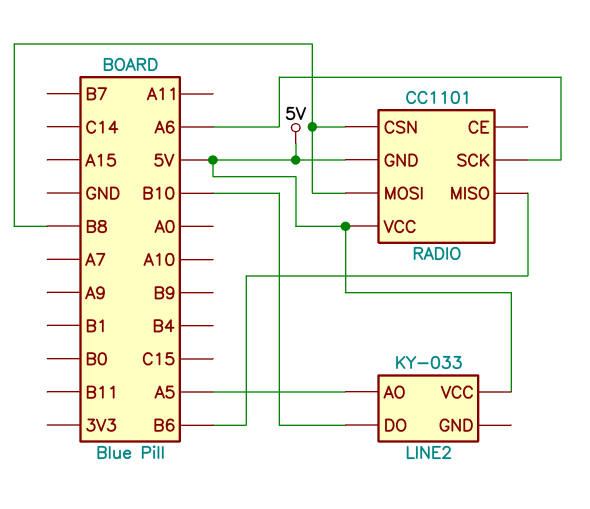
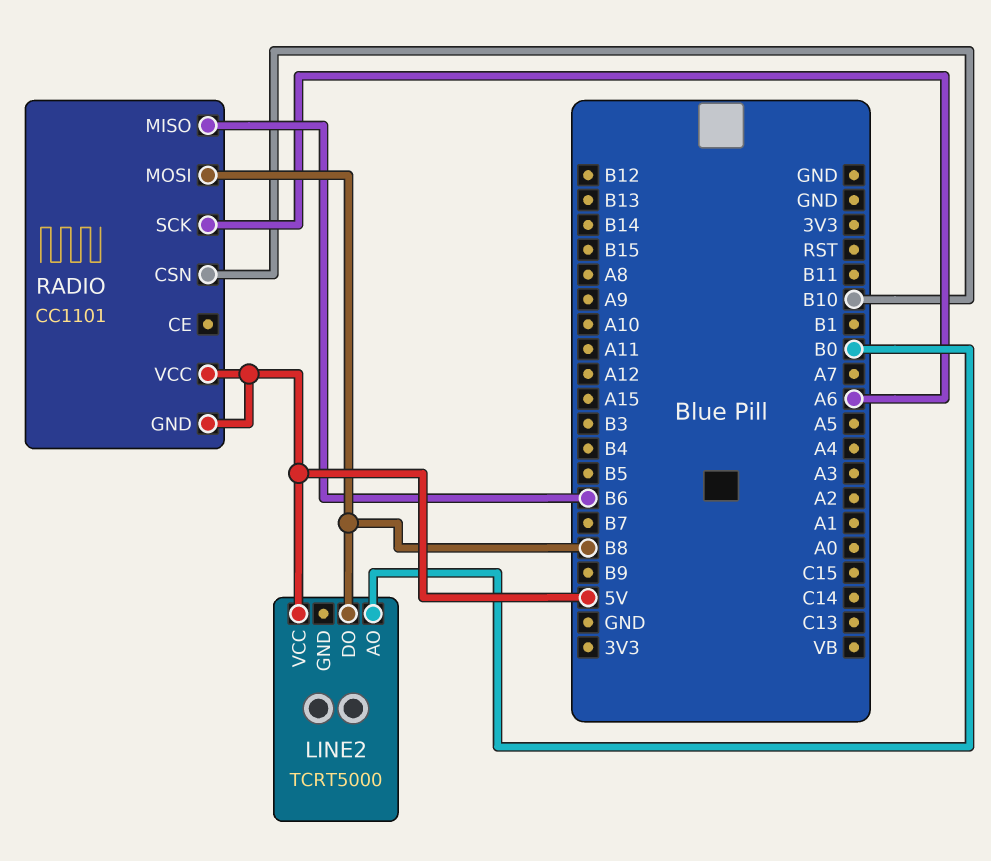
LINE2: KY-033 -> TCRT5000
LINE2 pin AO: A5 -> B0
LINE2 pin DO: B10 -> B8
RADIO pin CSN: B8 -> B10

